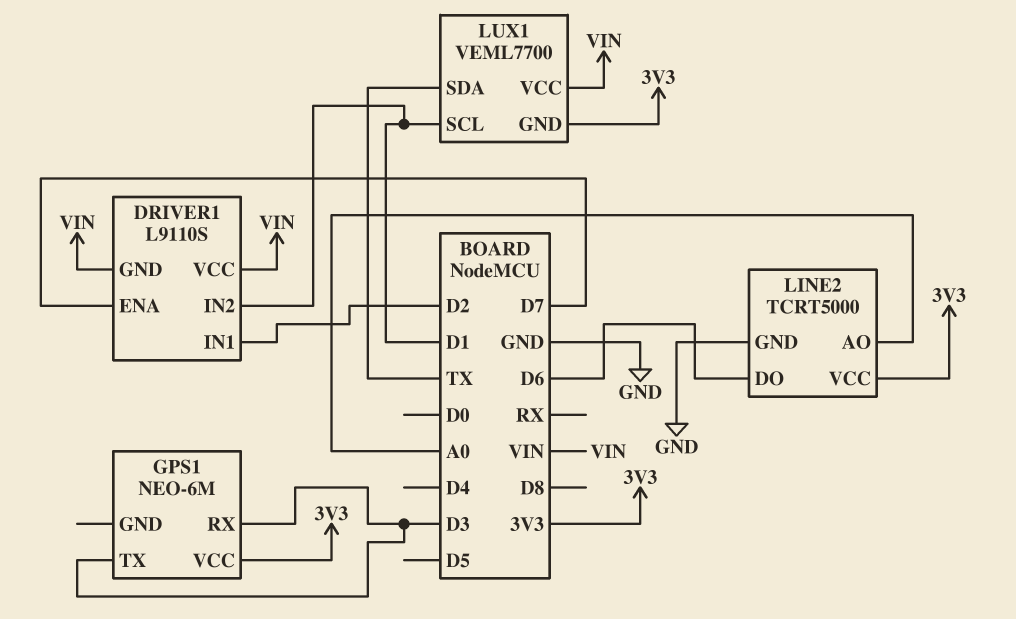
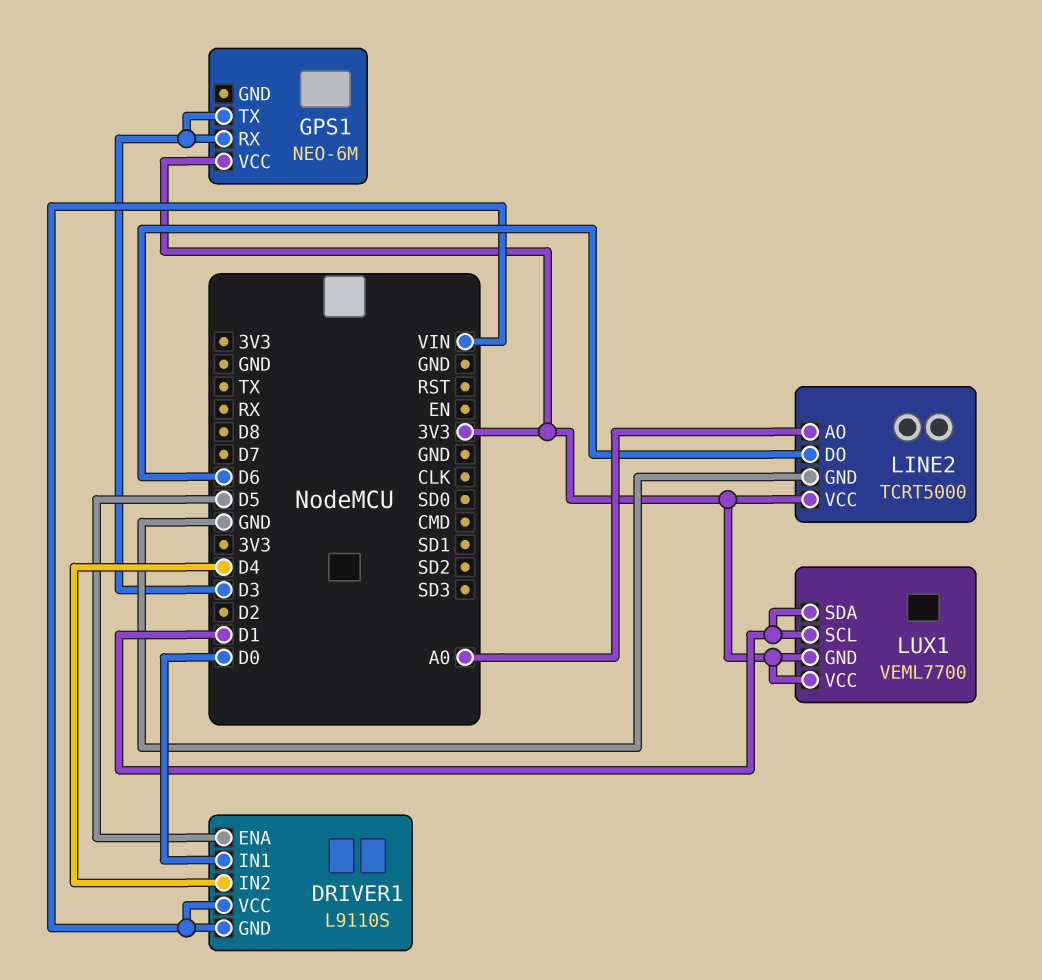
DRIVER1 pin ENA: D7 -> D5
DRIVER1 pin IN1: D2 -> D0
DRIVER1 pin IN2: D1 -> D4
LUX1 pin SDA: TX -> D1
LUX1 pin VCC: VIN -> 3V3

